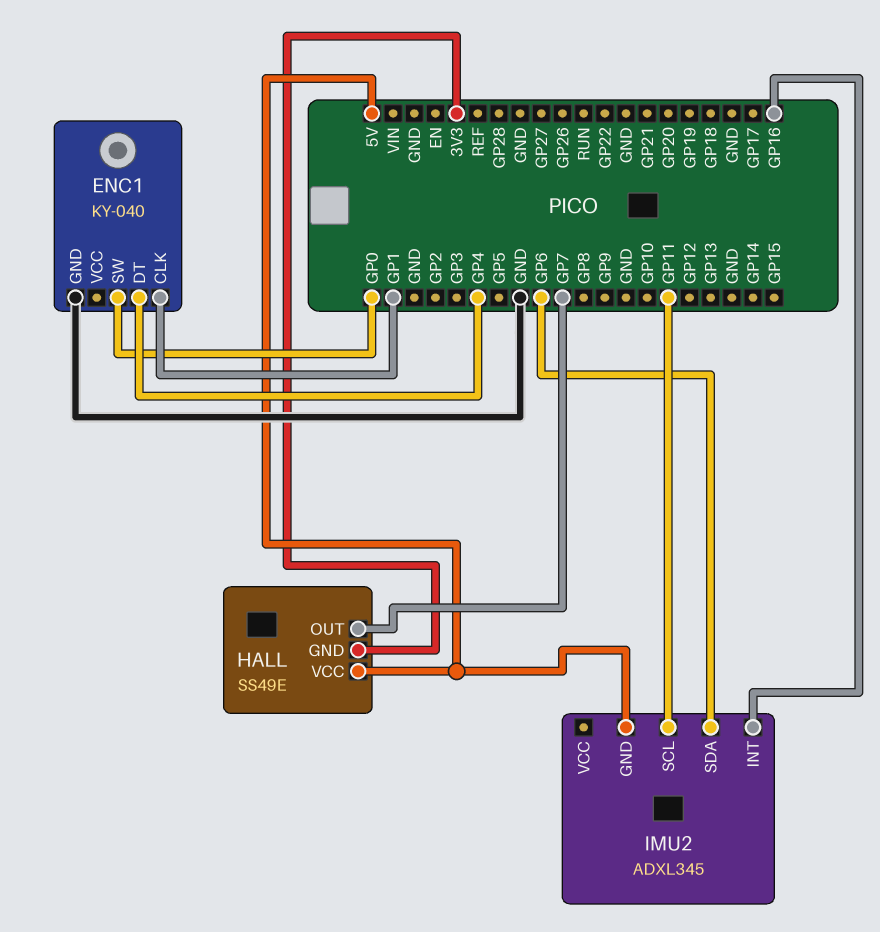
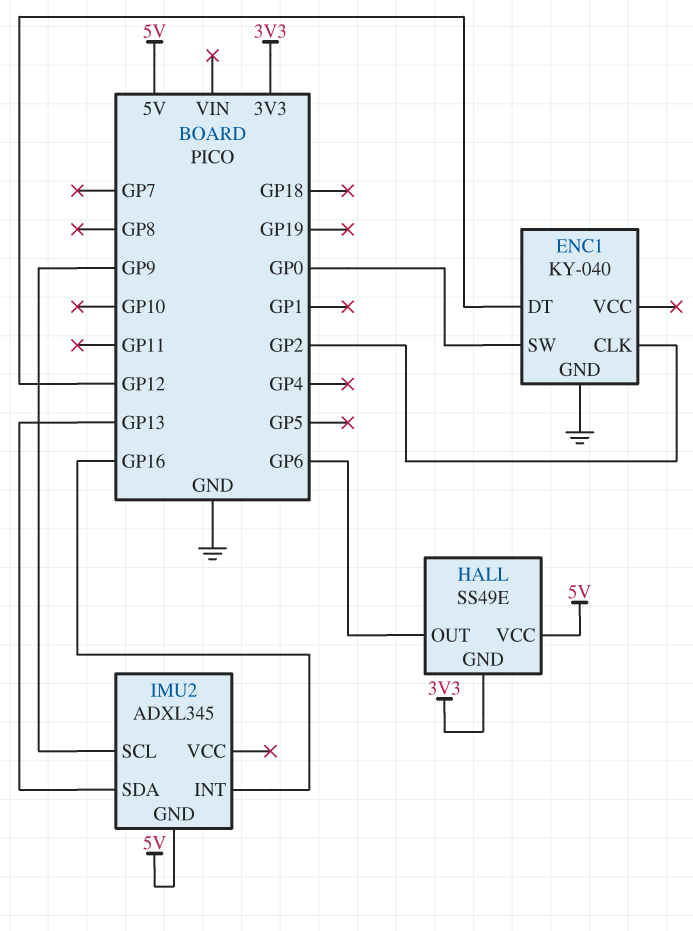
ENC1 pin CLK: GP1 -> GP2
ENC1 pin DT: GP4 -> GP12
HALL pin OUT: GP7 -> GP6
IMU2 pin SCL: GP11 -> GP9
IMU2 pin SDA: GP6 -> GP13

